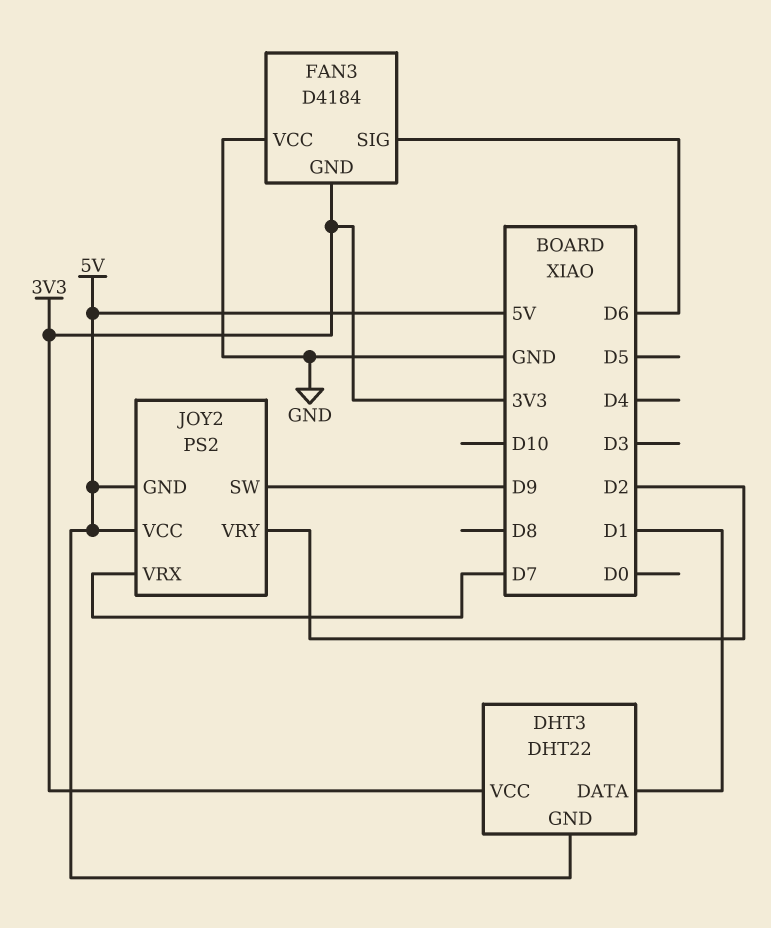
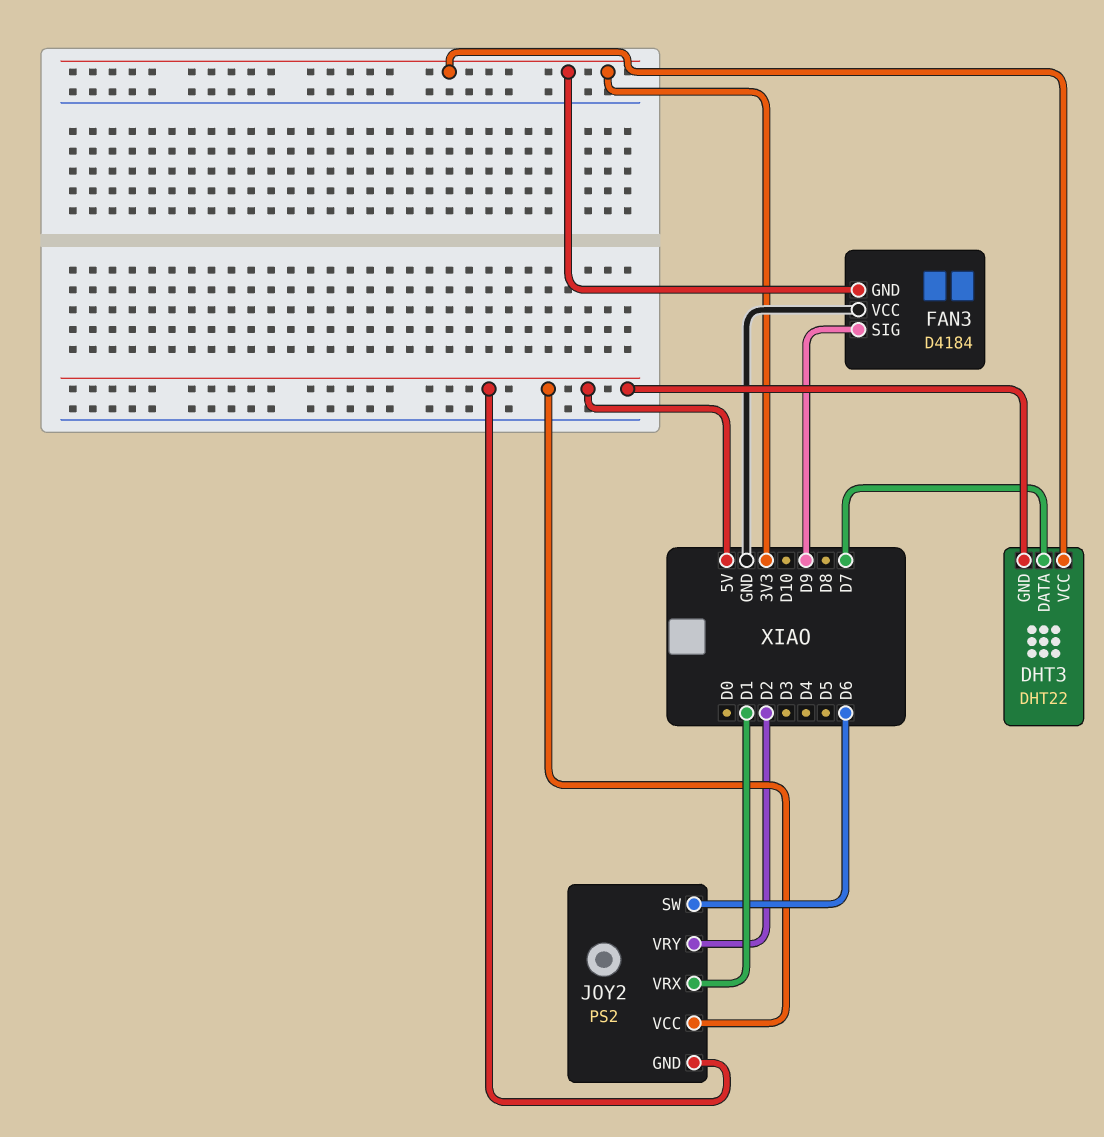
DHT3 pin DATA: D1 -> D7
FAN3 pin SIG: D6 -> D9
JOY2 pin SW: D9 -> D6
JOY2 pin VRX: D7 -> D1

